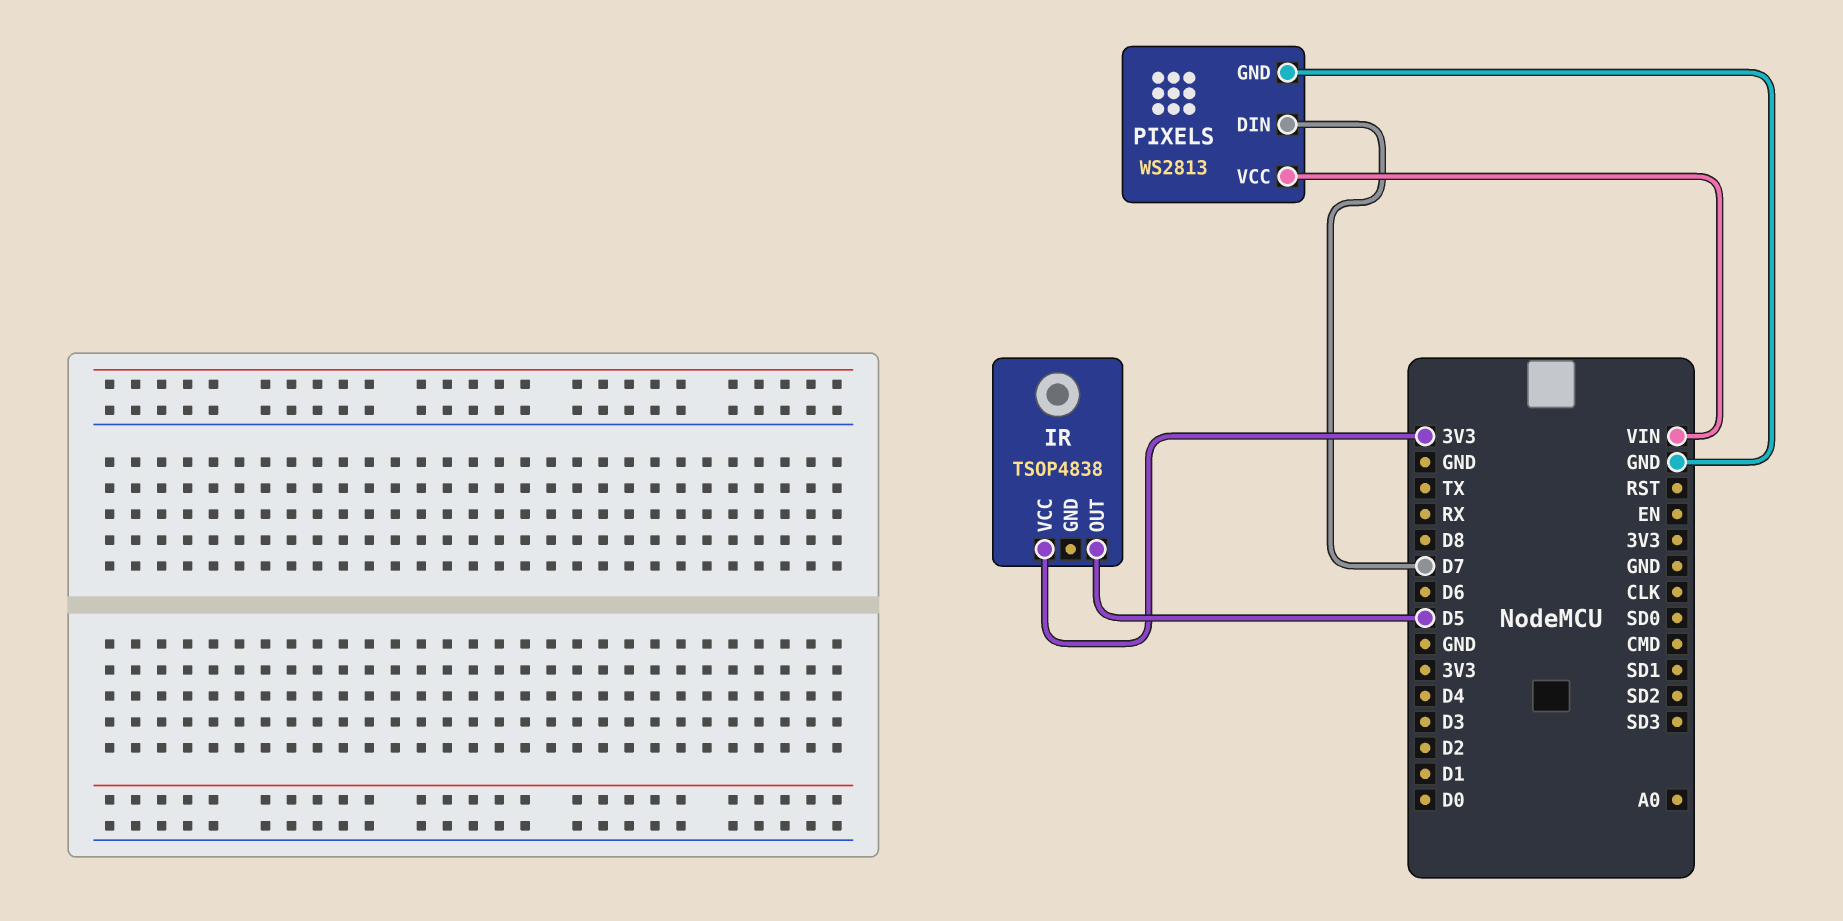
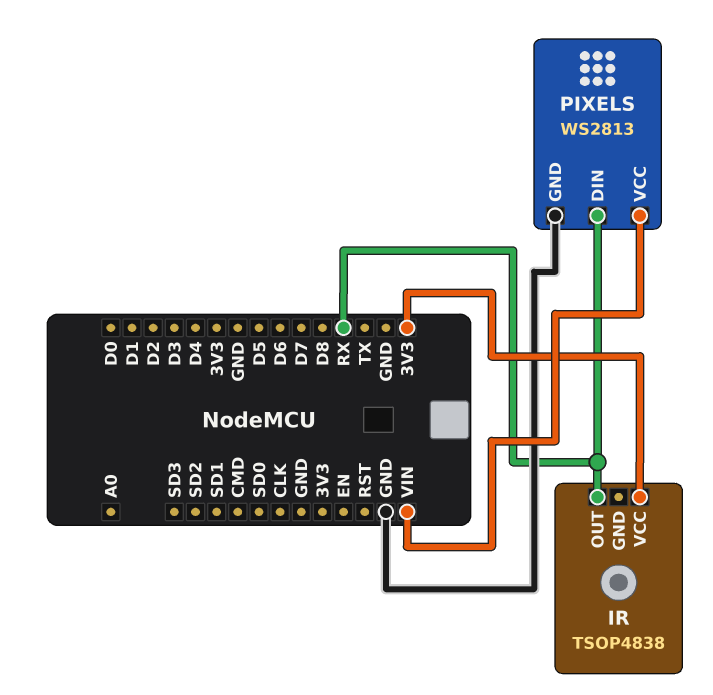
IR pin OUT: D5 -> RX
PIXELS pin DIN: D7 -> RX

